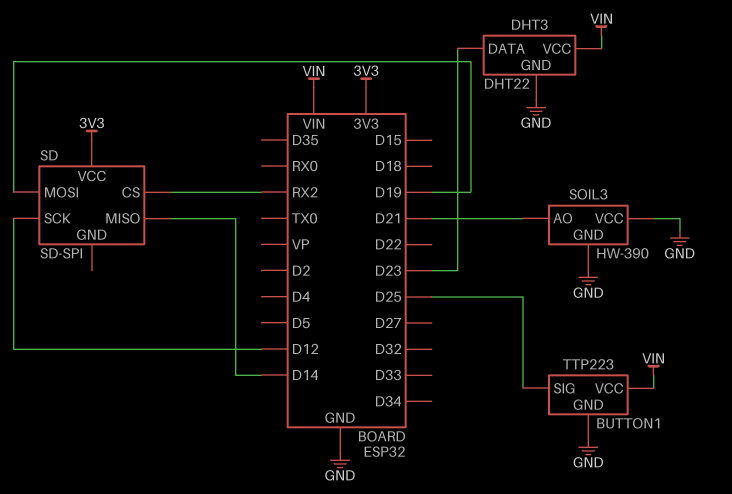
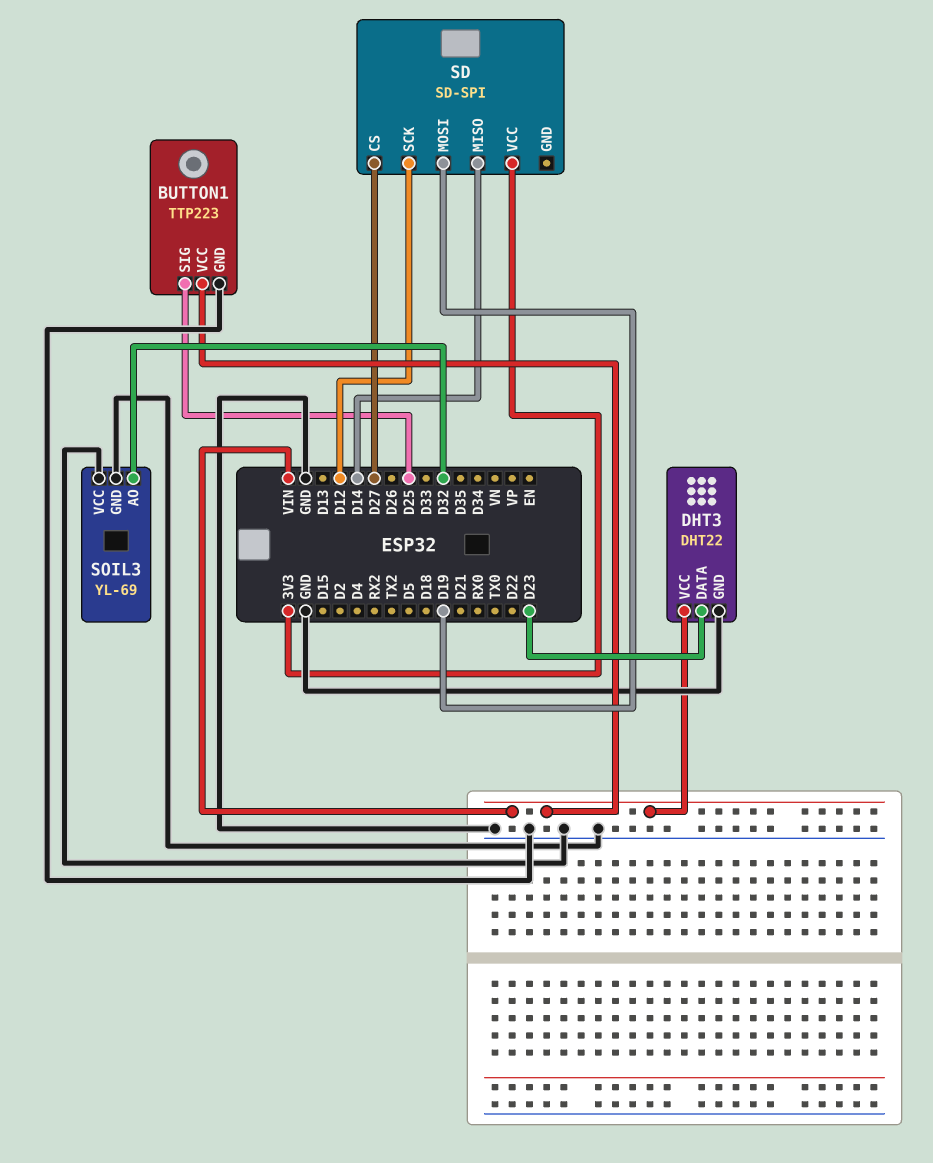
SD pin CS: RX2 -> D27
SOIL3: HW-390 -> YL-69
SOIL3 pin AO: D21 -> D32

